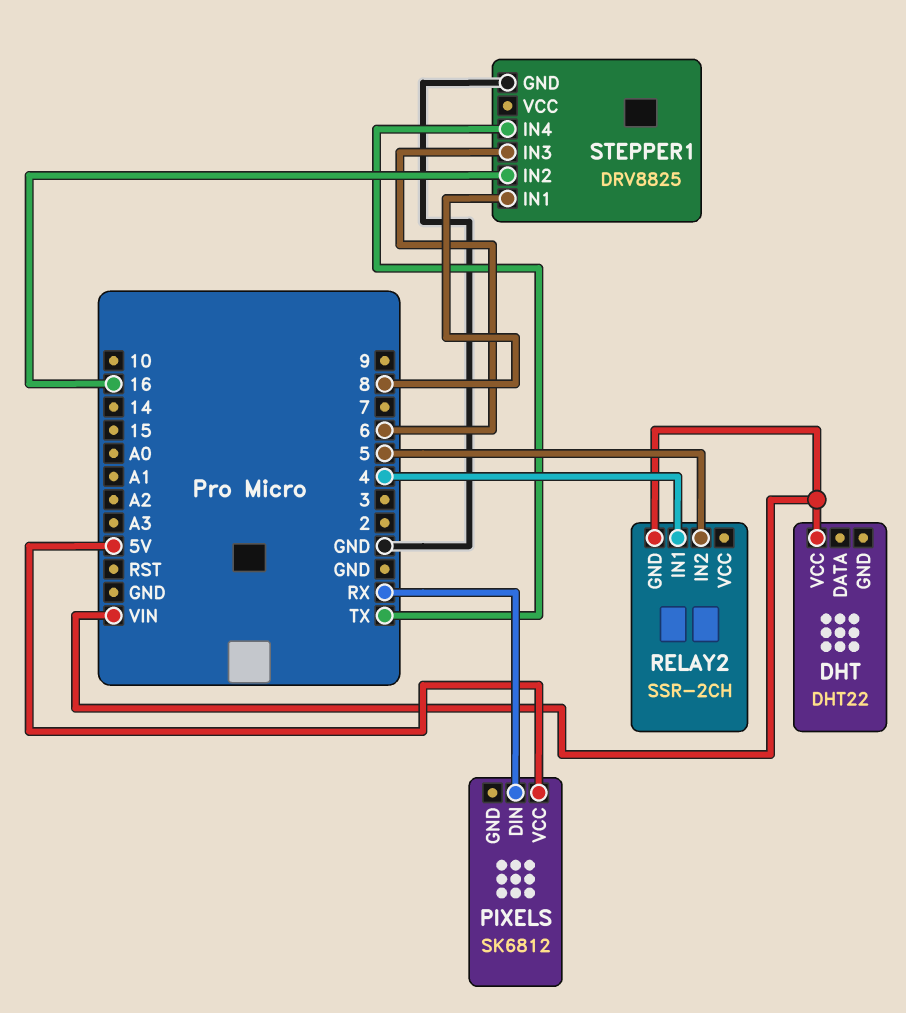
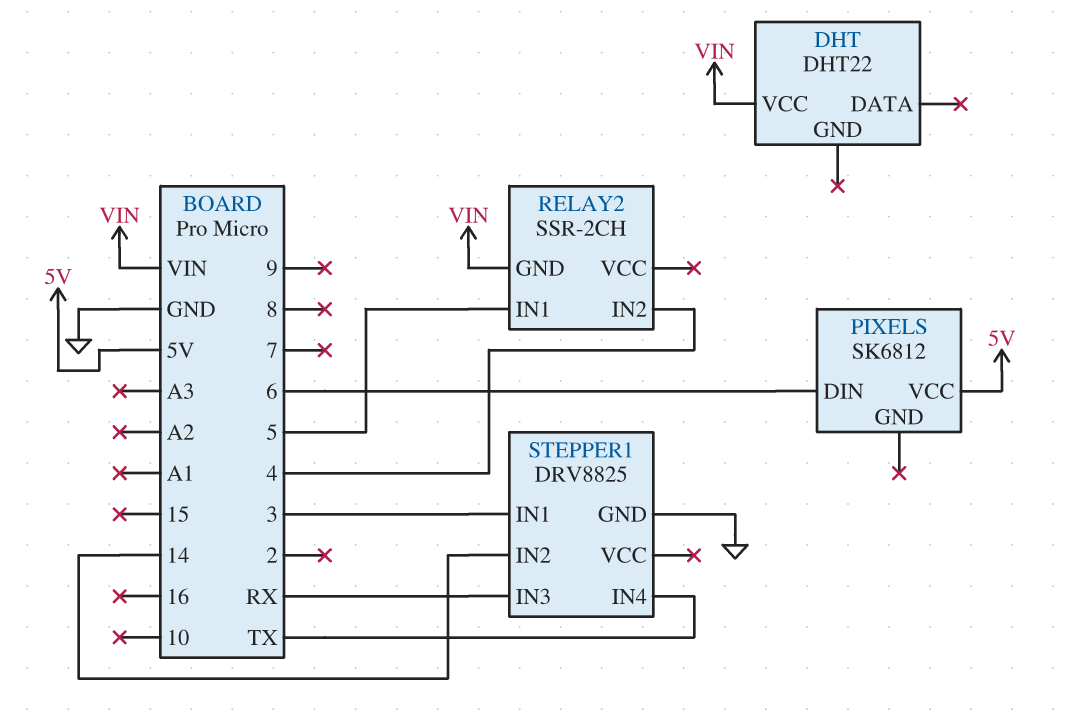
PIXELS pin DIN: RX -> 6
RELAY2 pin IN1: 4 -> 5
RELAY2 pin IN2: 5 -> 4
STEPPER1 pin IN1: 8 -> 3
STEPPER1 pin IN2: 16 -> 14
STEPPER1 pin IN3: 6 -> RX

